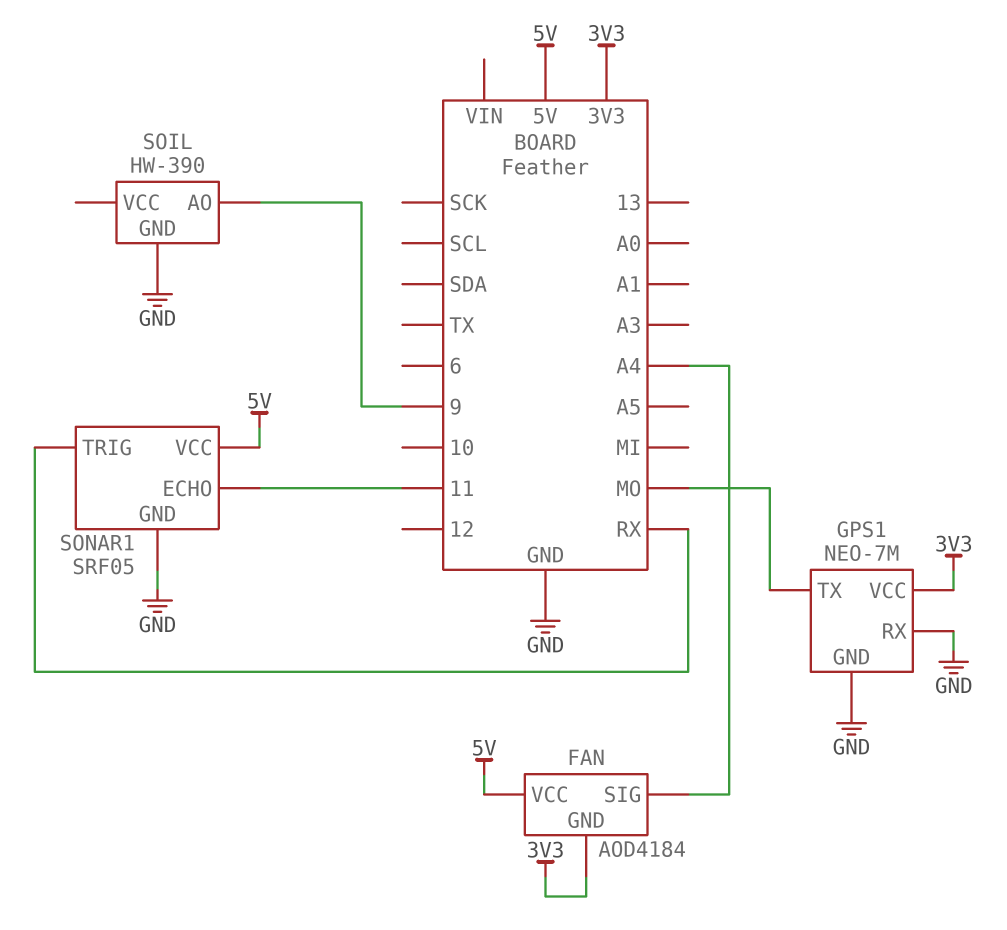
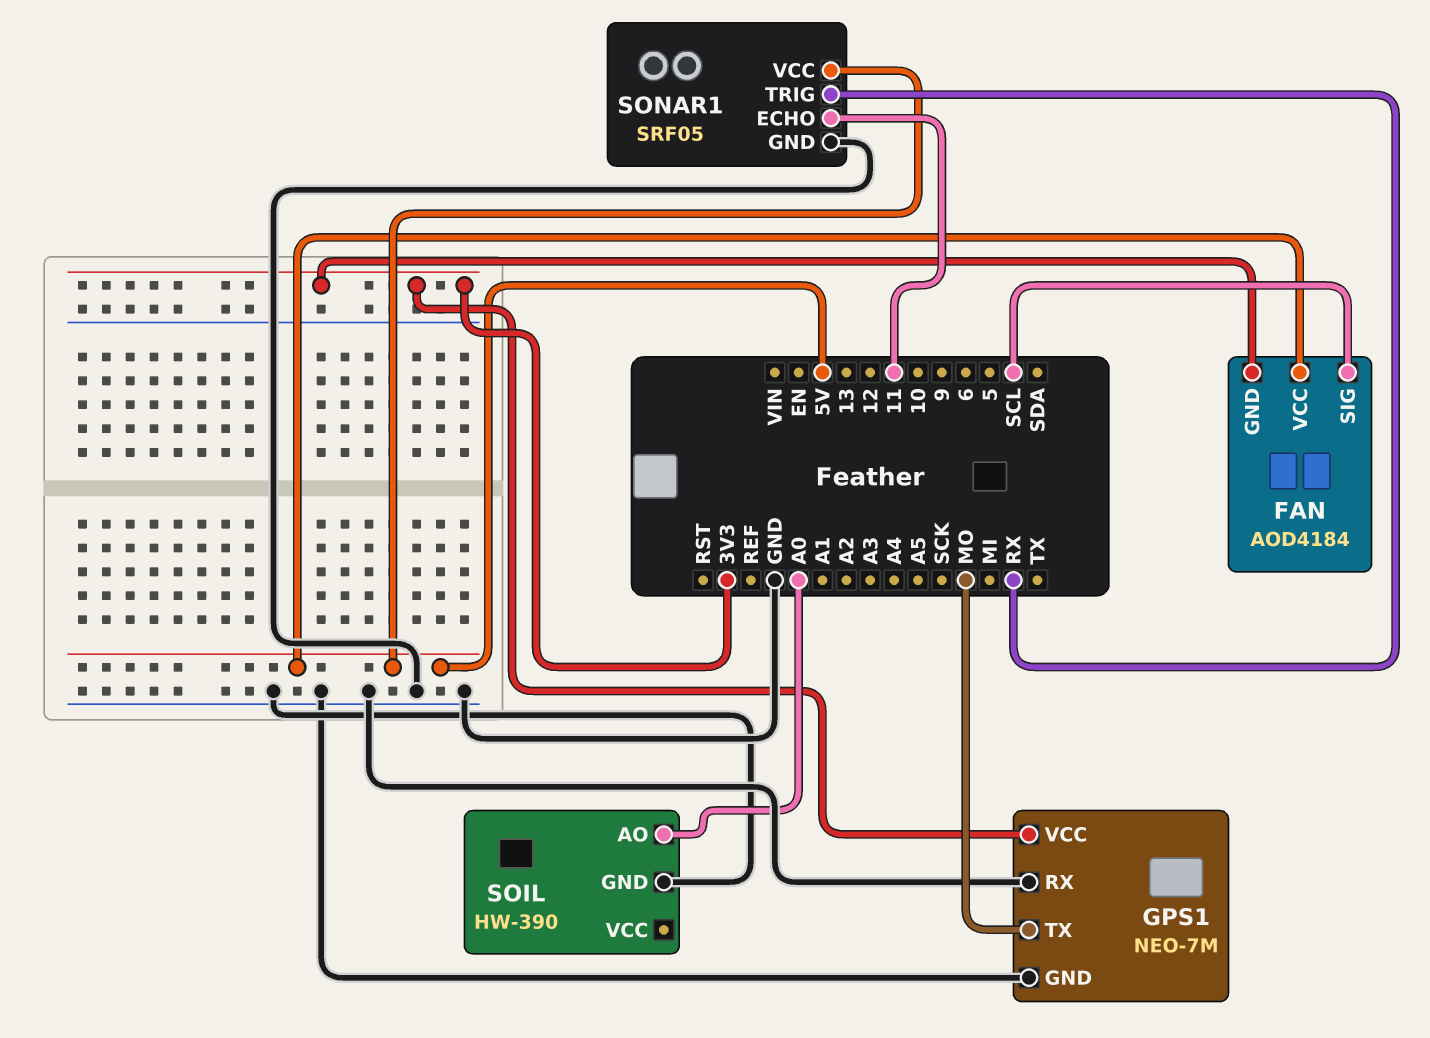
FAN pin SIG: A4 -> SCL
SOIL pin AO: 9 -> A0

